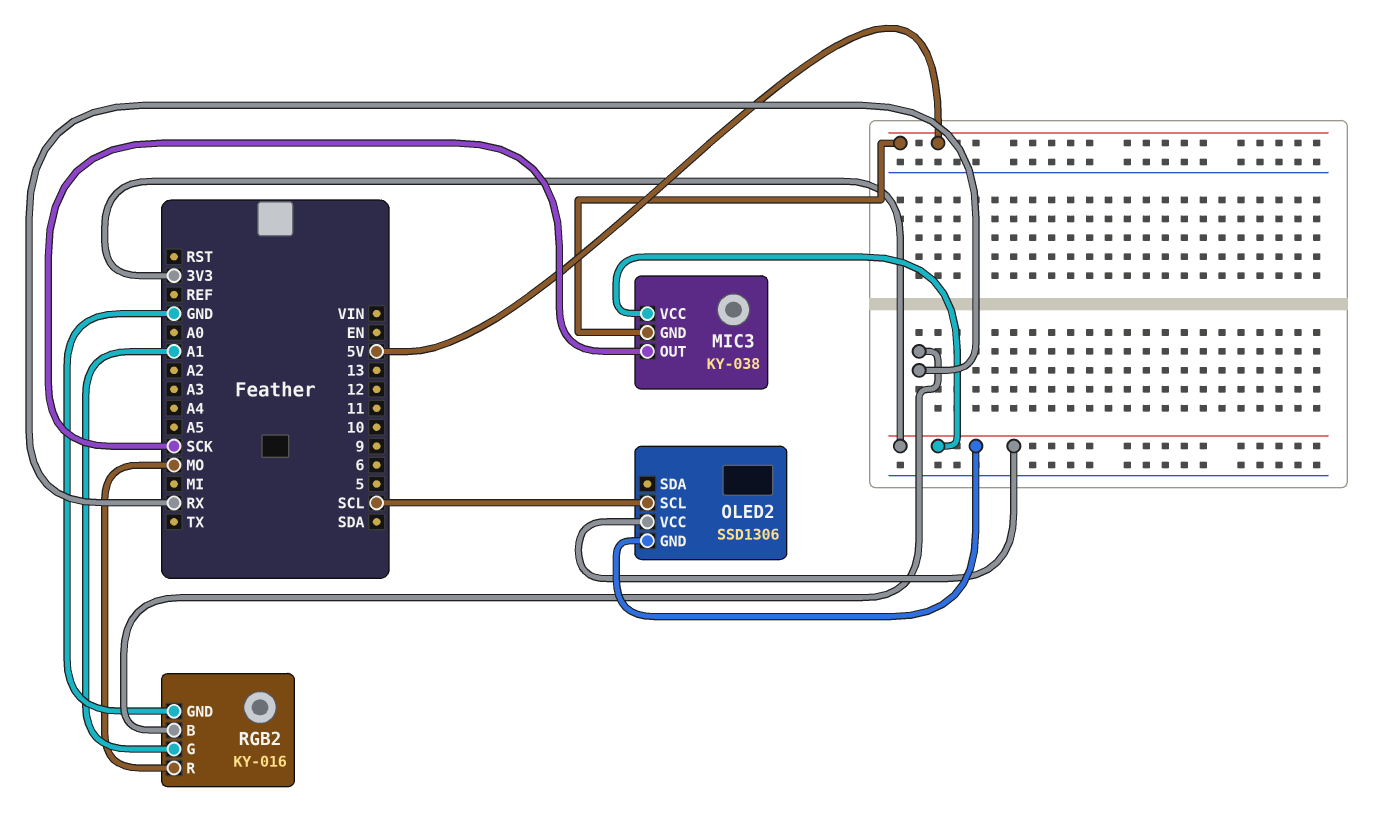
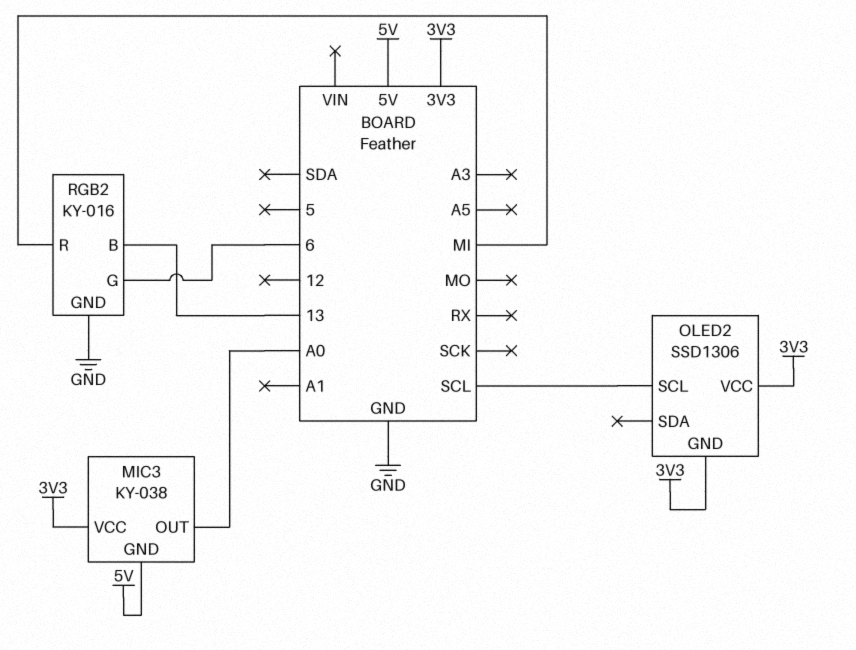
MIC3 pin OUT: SCK -> A0
RGB2 pin B: RX -> 13
RGB2 pin G: A1 -> 6
RGB2 pin R: MO -> MI

